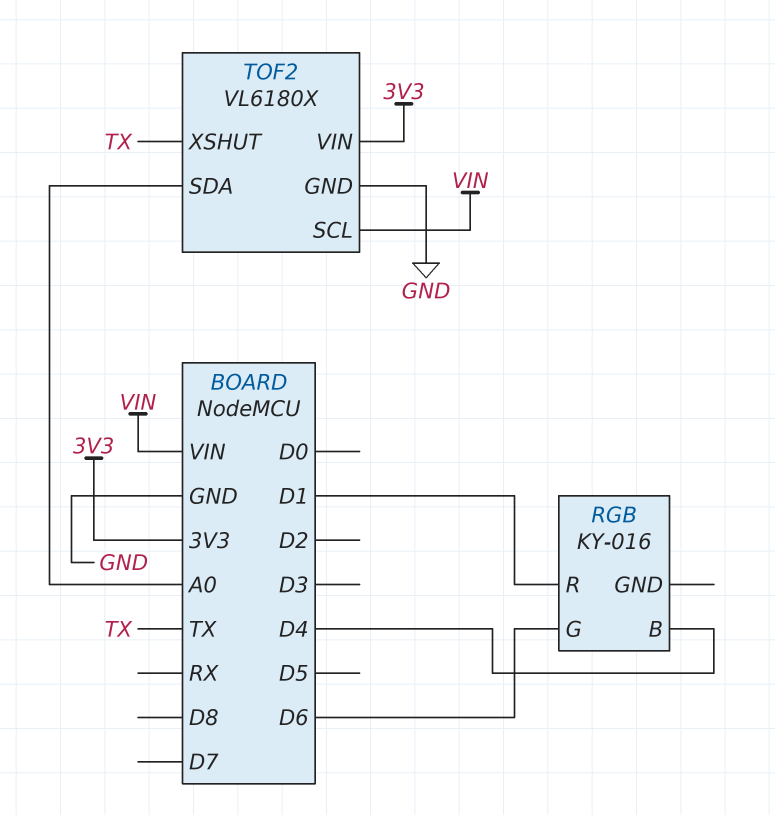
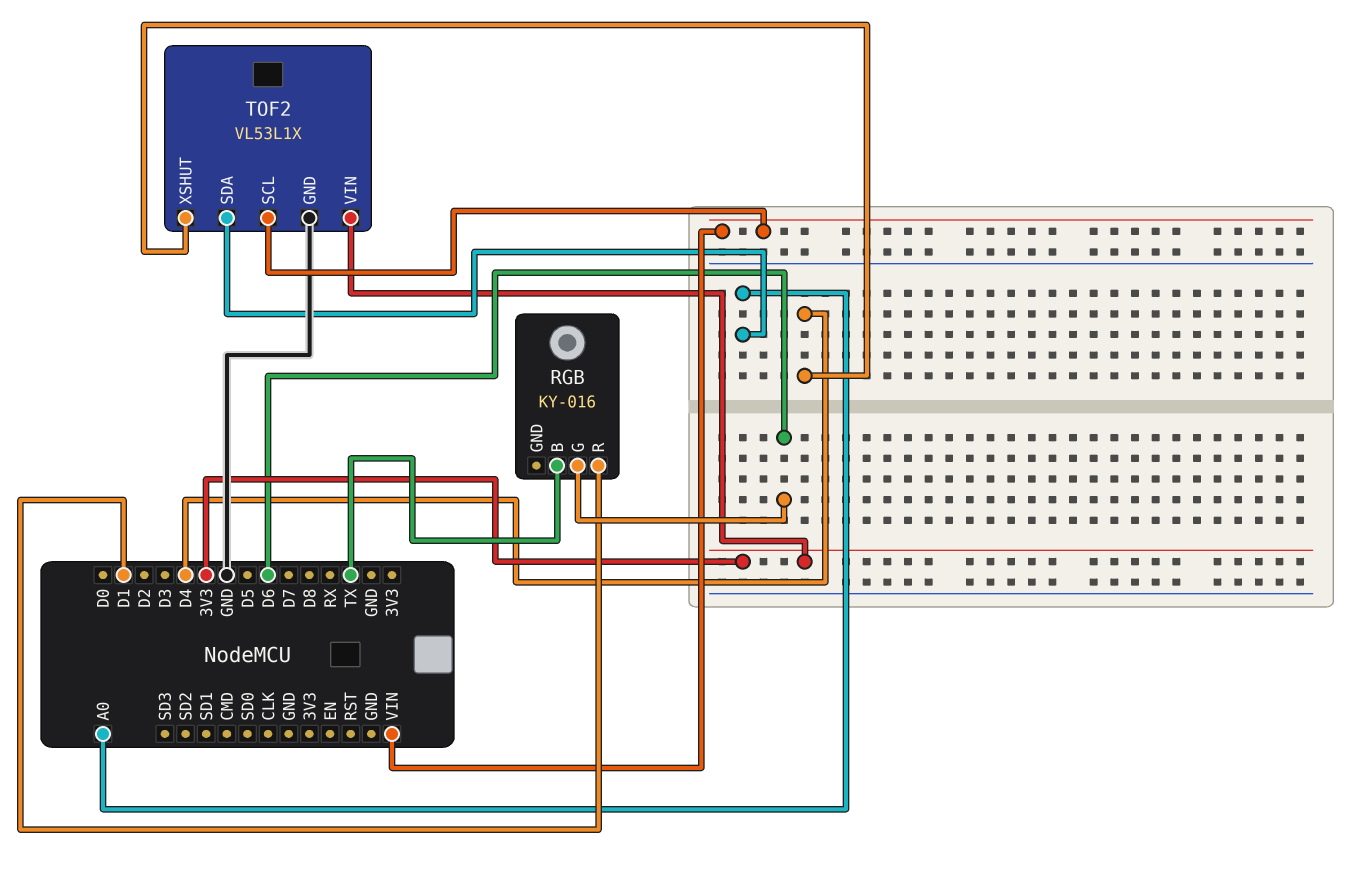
RGB pin B: D4 -> TX
TOF2: VL6180X -> VL53L1X
TOF2 pin XSHUT: TX -> D4

